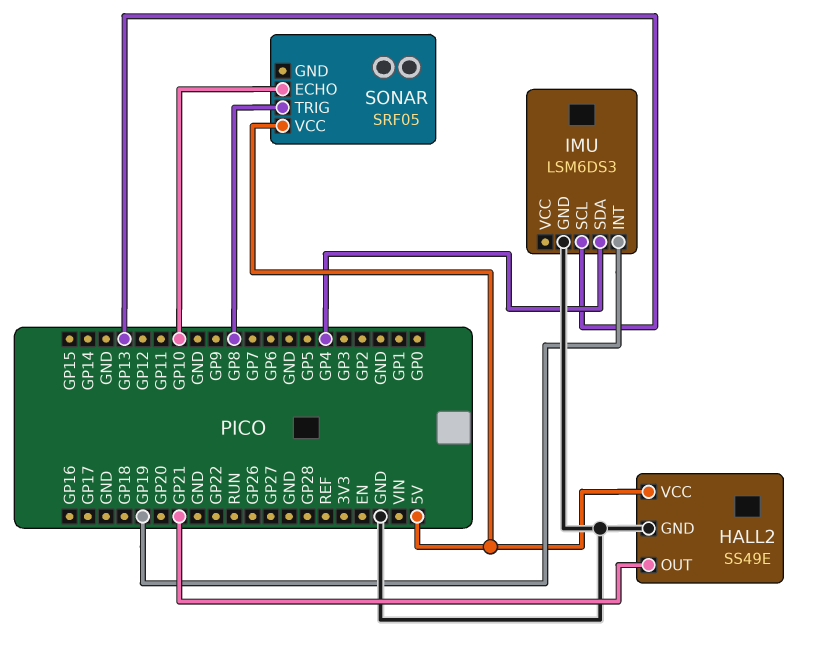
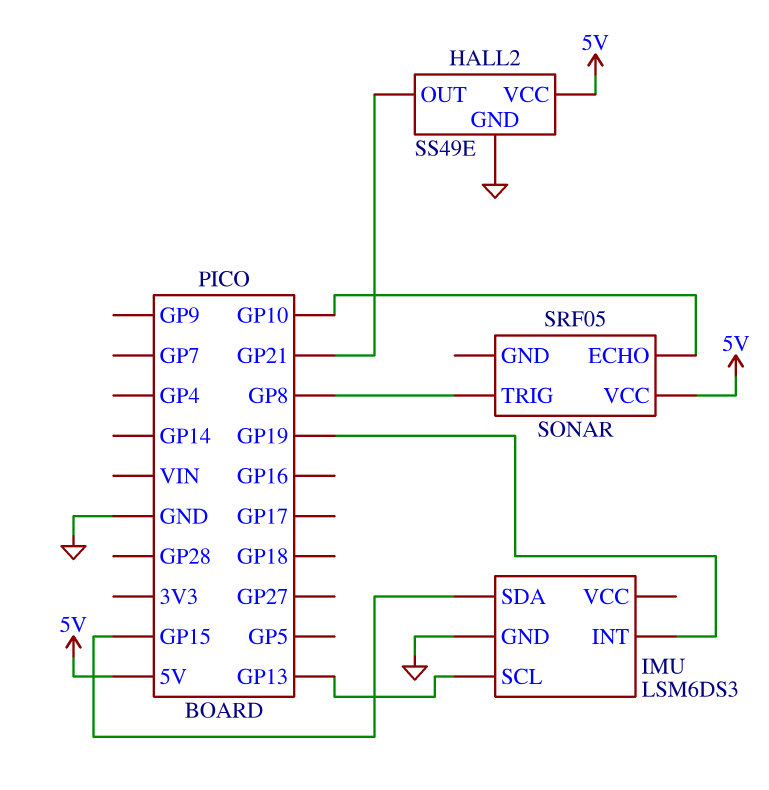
IMU pin SDA: GP4 -> GP15

